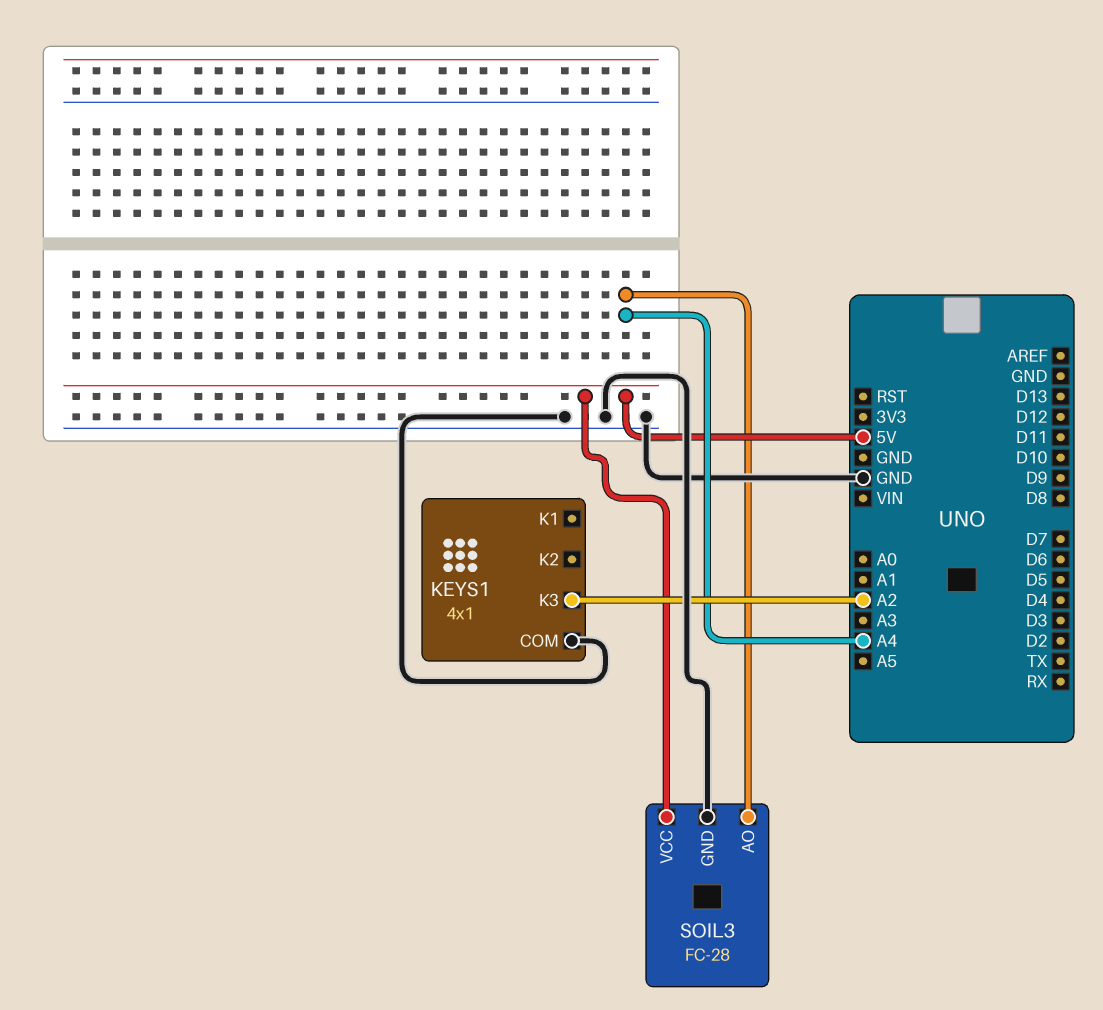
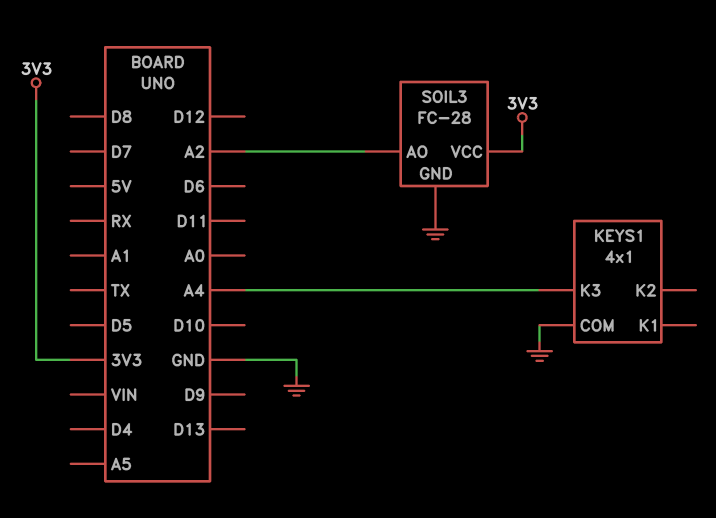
KEYS1 pin K3: A2 -> A4
SOIL3 pin AO: A4 -> A2
SOIL3 pin VCC: 5V -> 3V3

